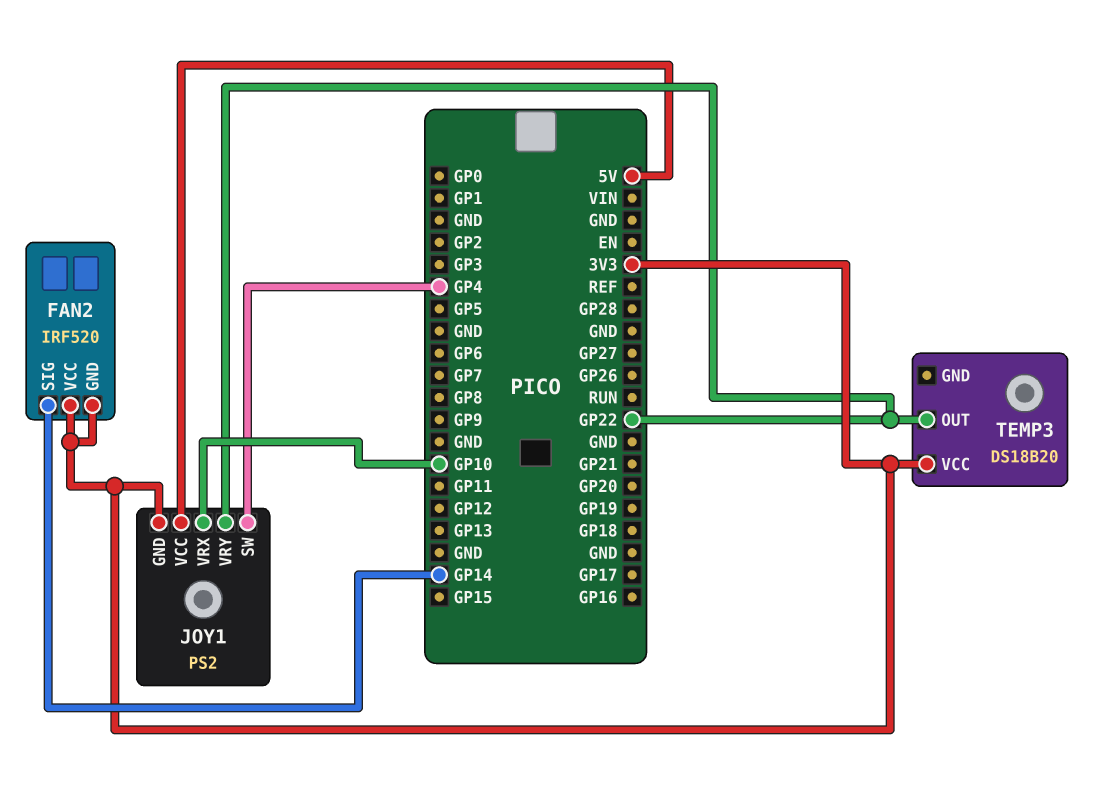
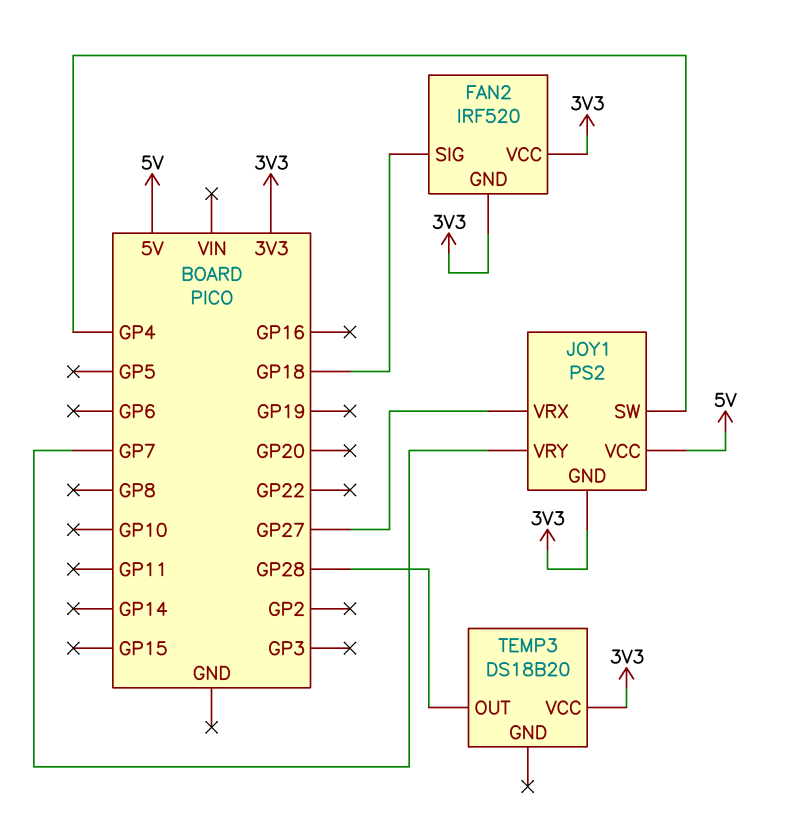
FAN2 pin SIG: GP14 -> GP18
JOY1 pin VRX: GP10 -> GP27
JOY1 pin VRY: GP22 -> GP7
TEMP3 pin OUT: GP22 -> GP28

